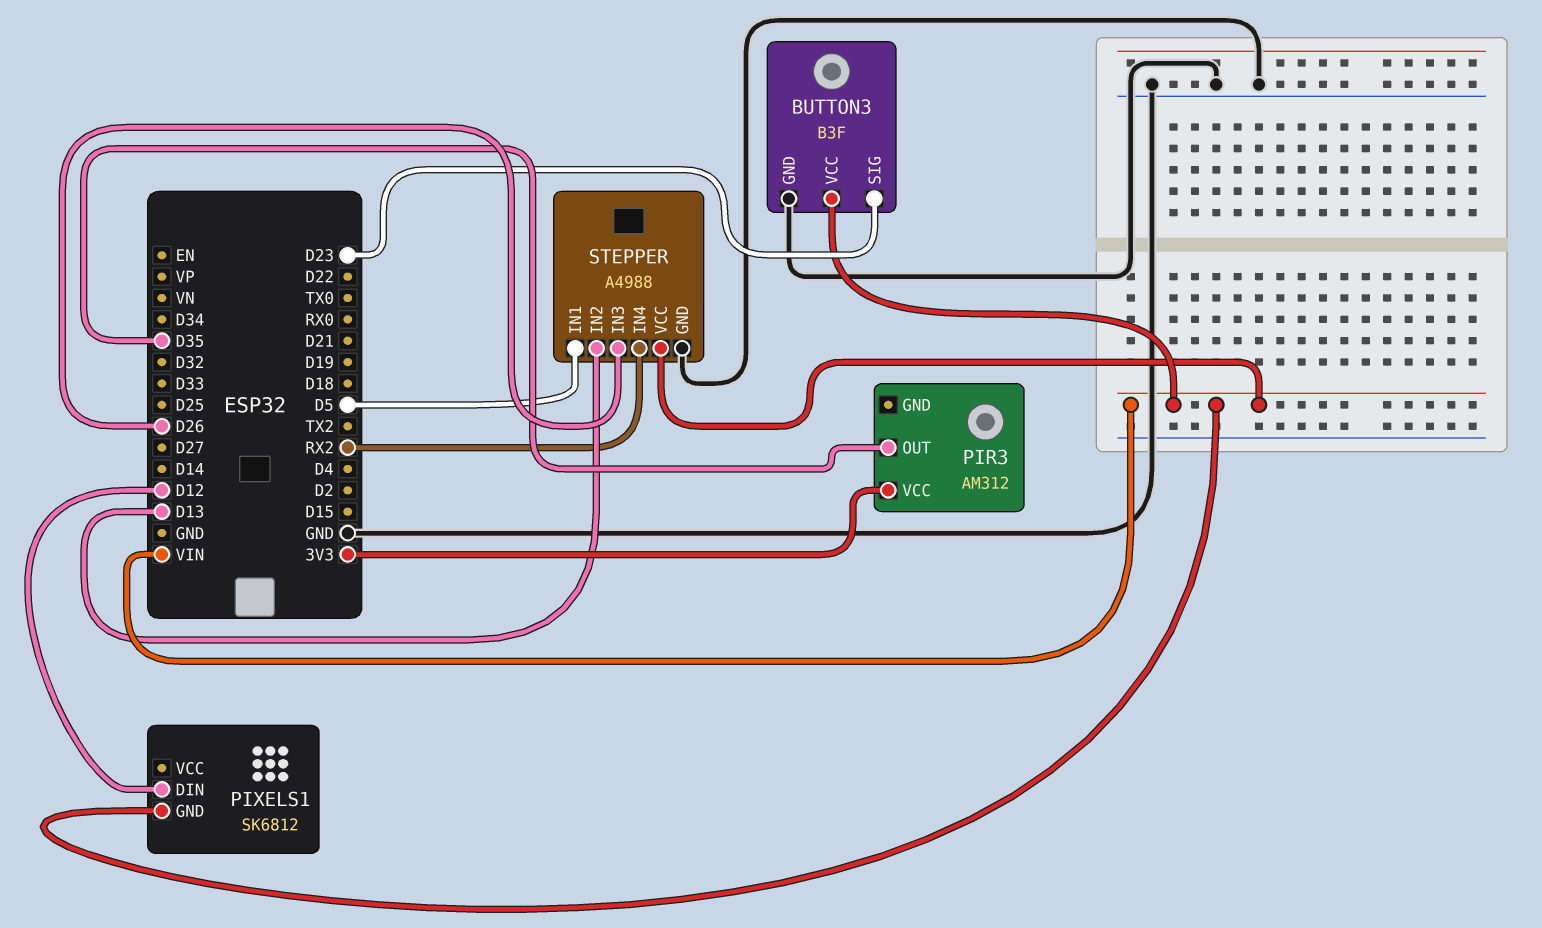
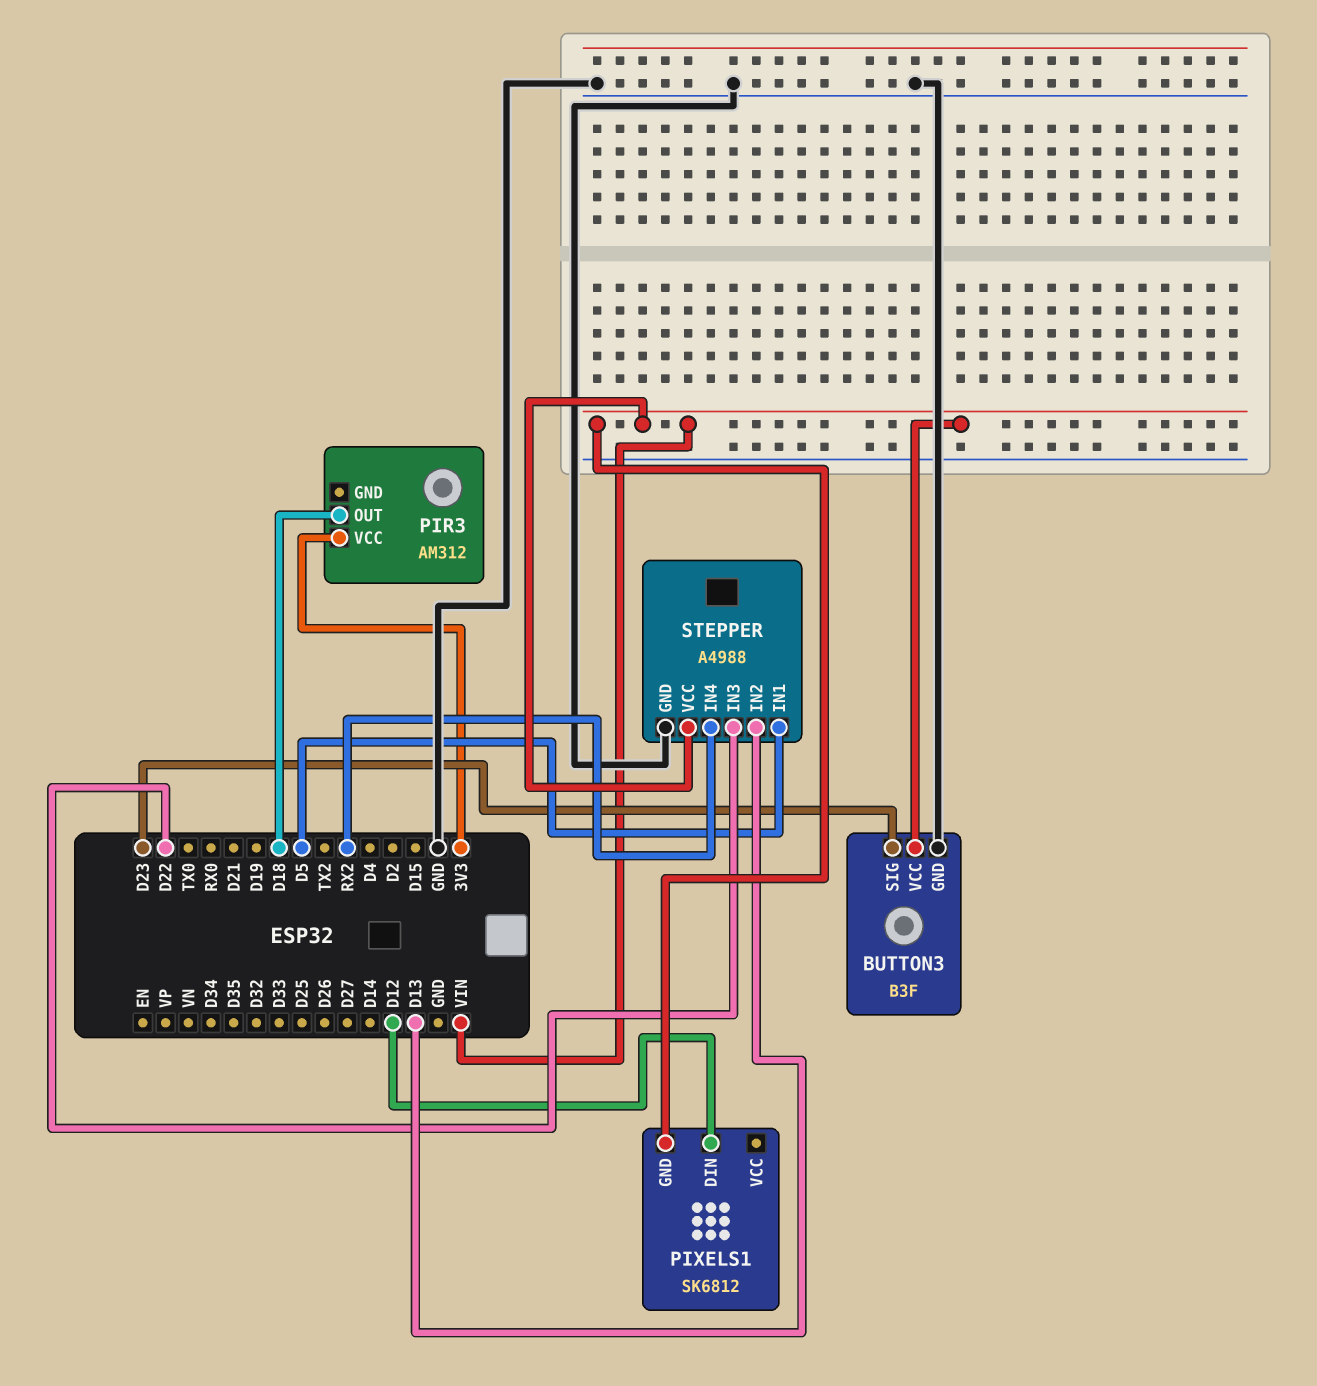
PIR3 pin OUT: D35 -> D18
STEPPER pin IN3: D26 -> D22

